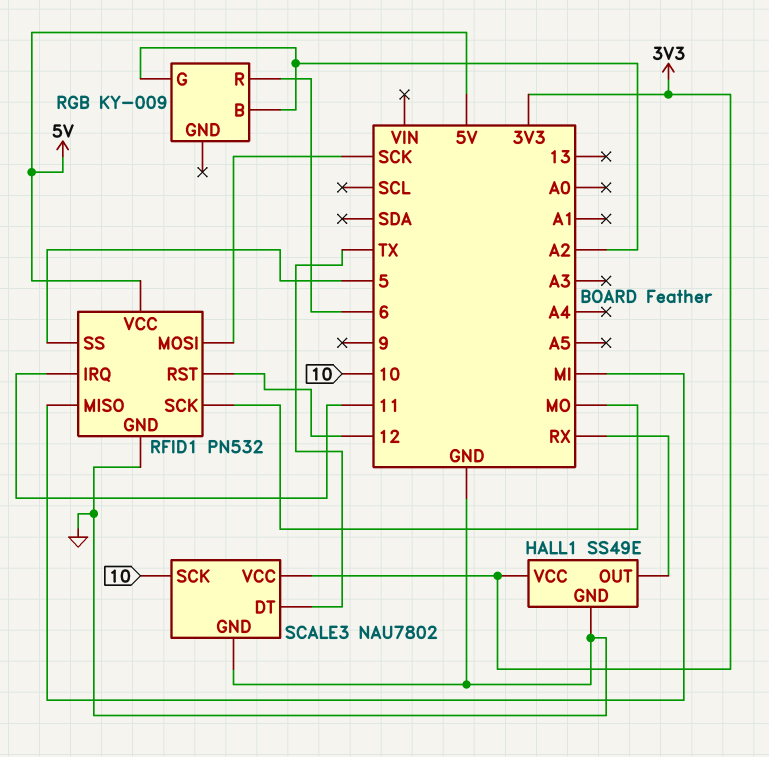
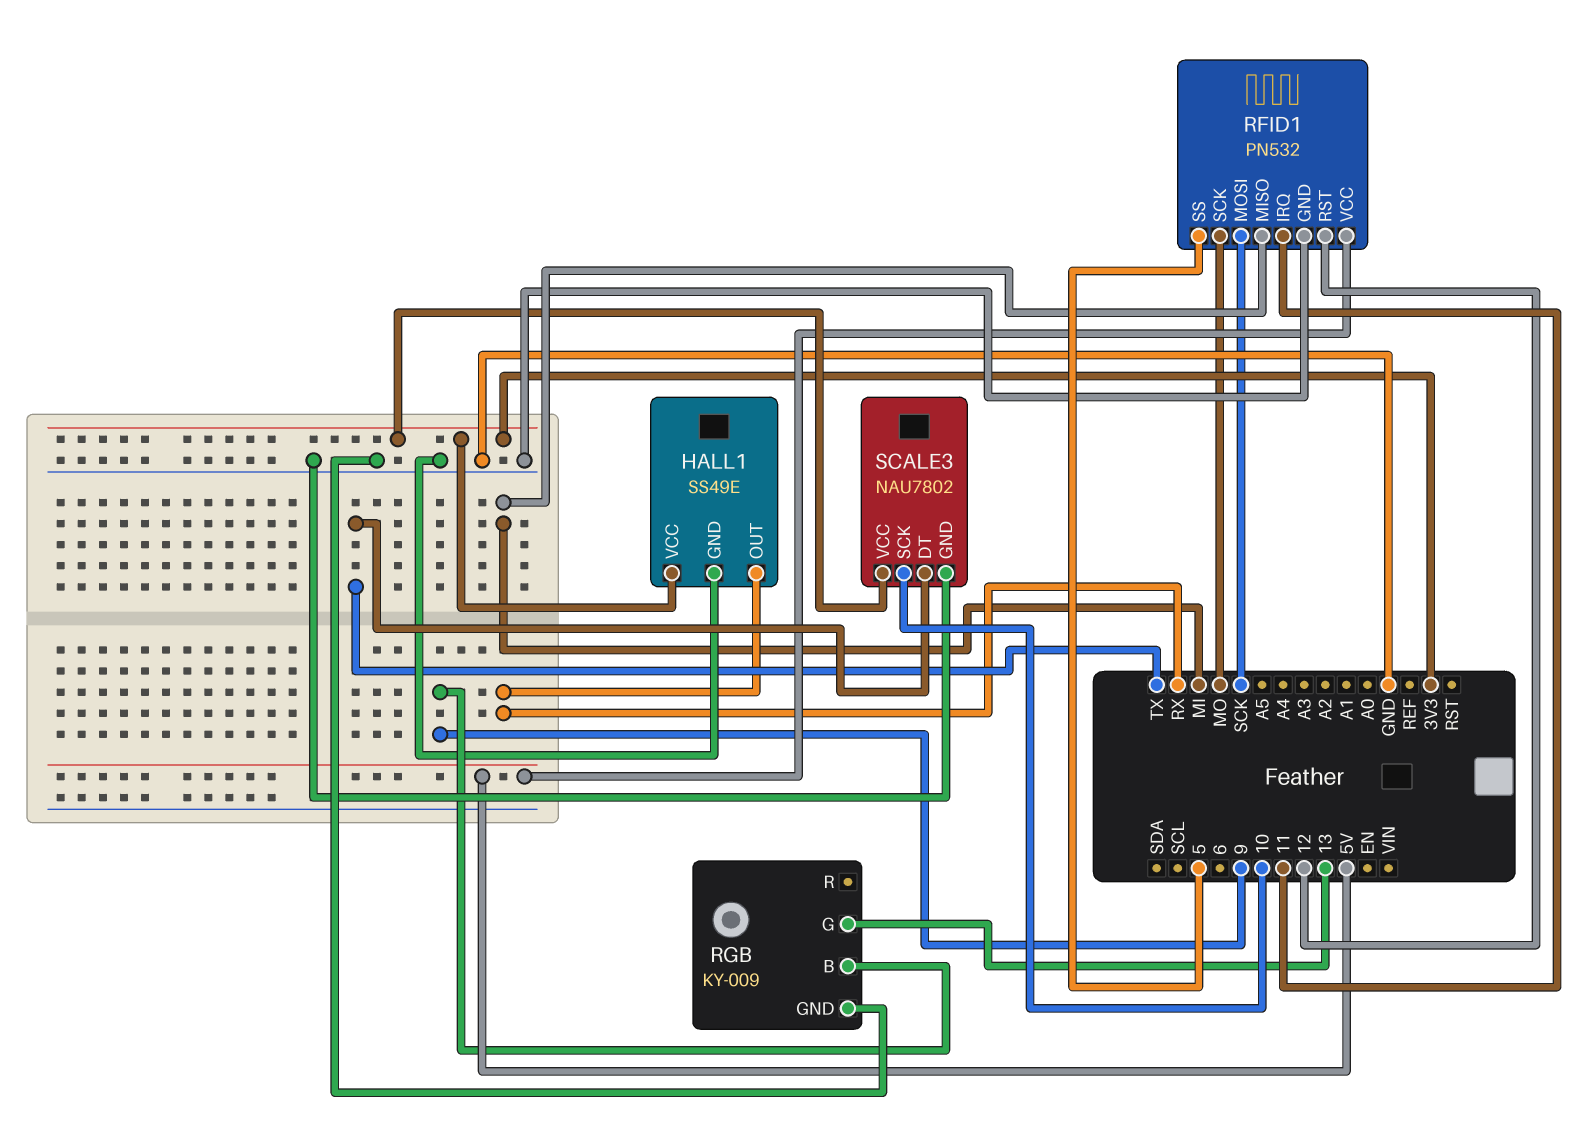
RGB pin B: A2 -> 9
RGB pin G: A2 -> 13
RGB pin GND: none -> GND
RGB pin R: 6 -> none

